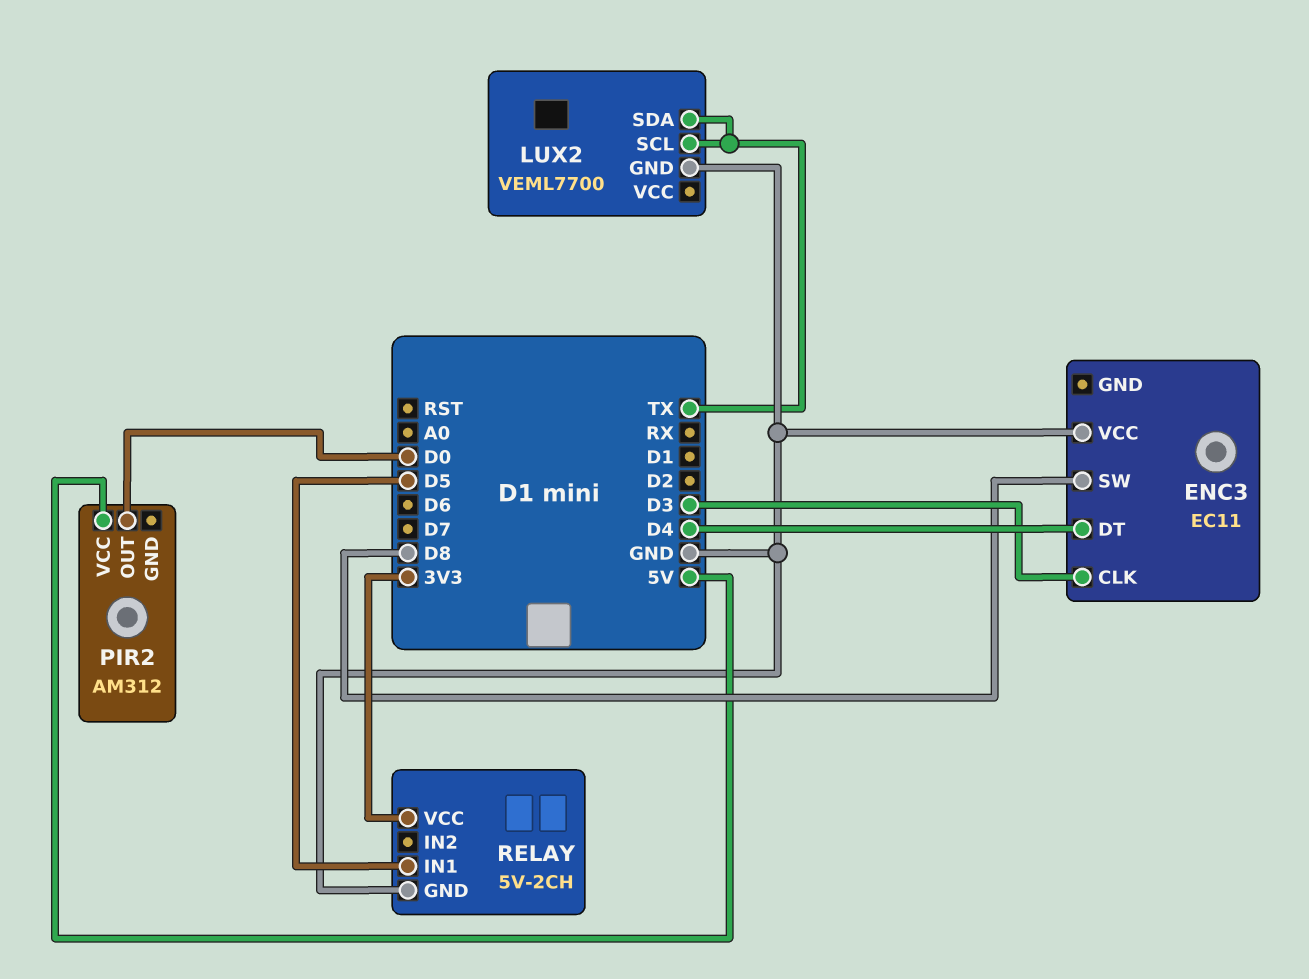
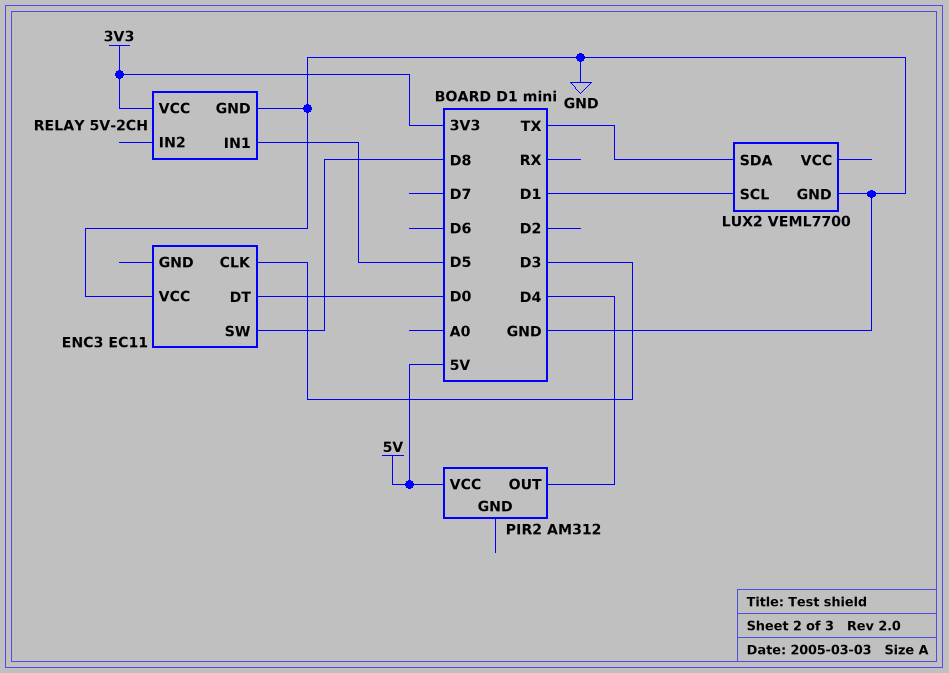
ENC3 pin DT: D4 -> D0
LUX2 pin SCL: TX -> D1
PIR2 pin OUT: D0 -> D4

